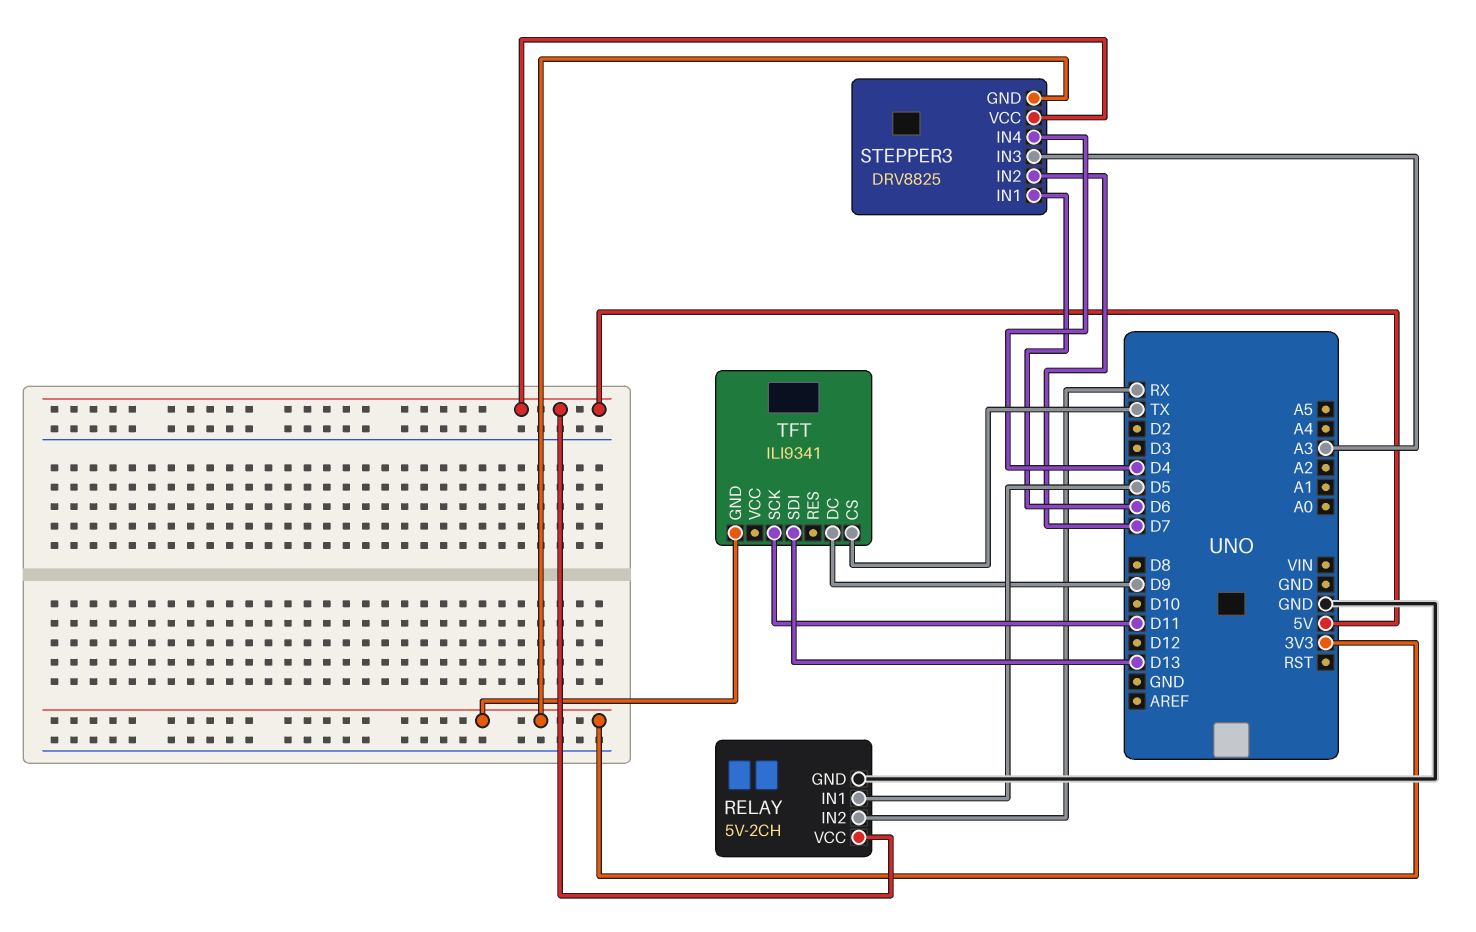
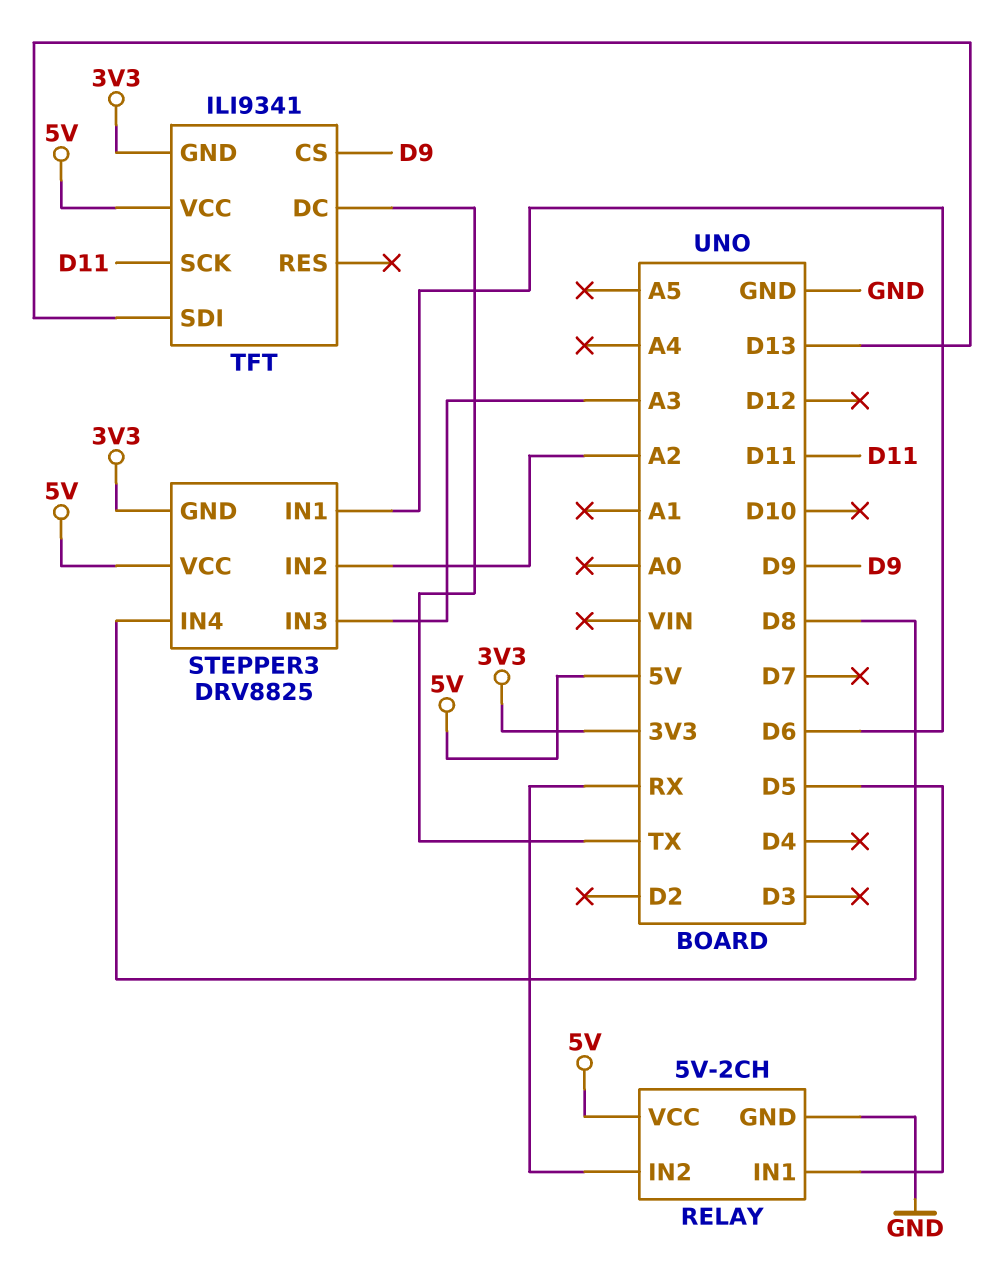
STEPPER3 pin IN2: D7 -> A2
STEPPER3 pin IN4: D4 -> D8
TFT pin CS: TX -> D9
TFT pin DC: D9 -> TX
TFT pin VCC: none -> 5V

